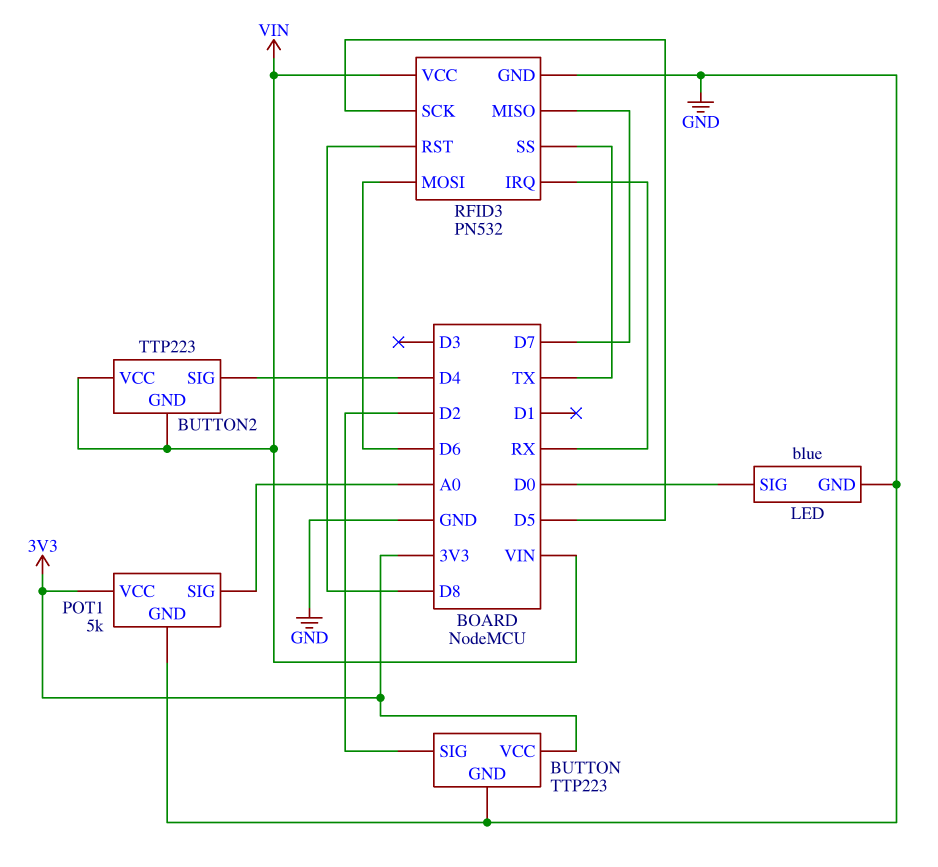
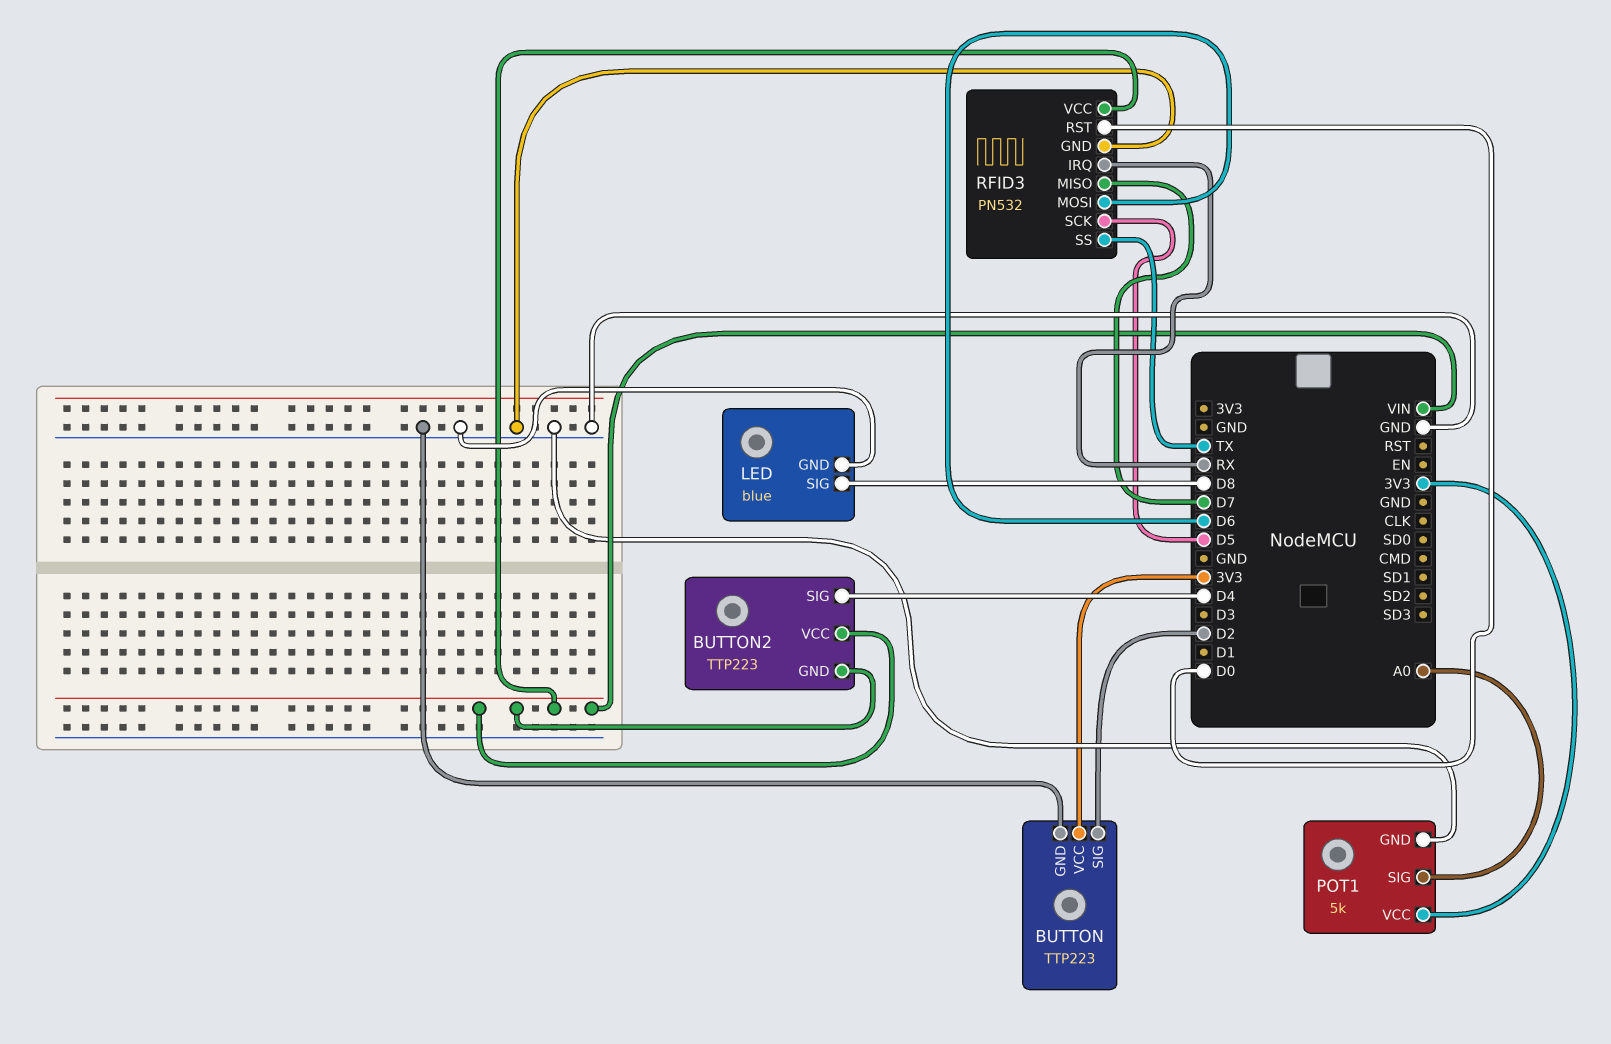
LED pin SIG: D0 -> D8
RFID3 pin RST: D8 -> D0

